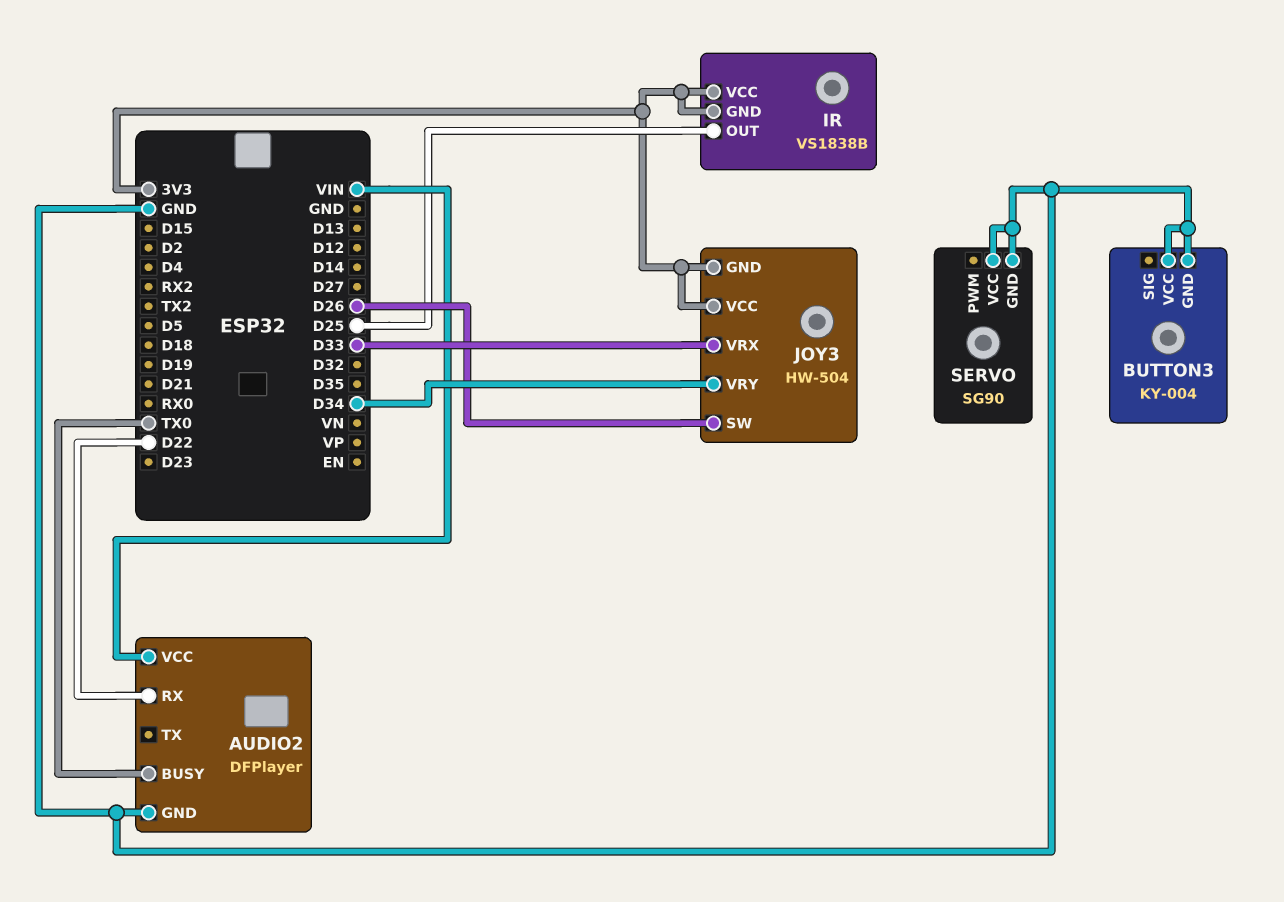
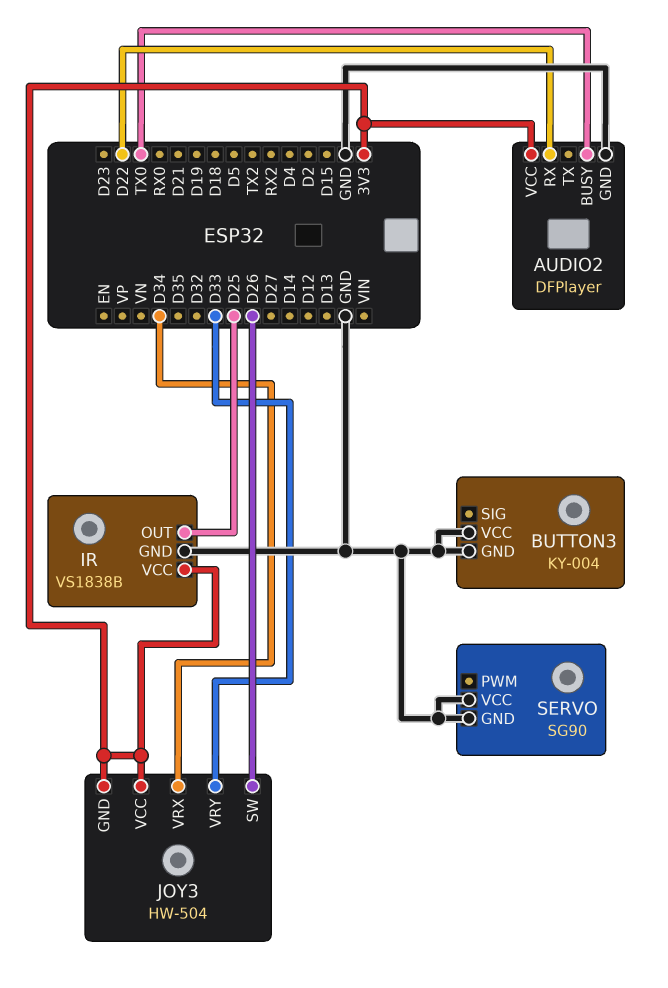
AUDIO2 pin VCC: VIN -> 3V3
IR pin GND: 3V3 -> GND
JOY3 pin VRX: D33 -> D34
JOY3 pin VRY: D34 -> D33

